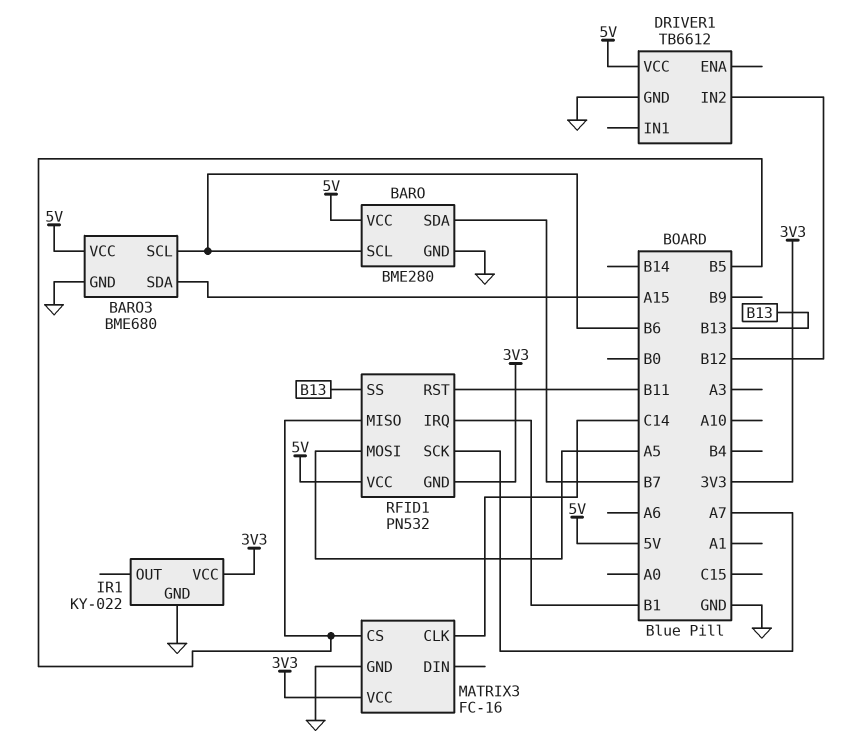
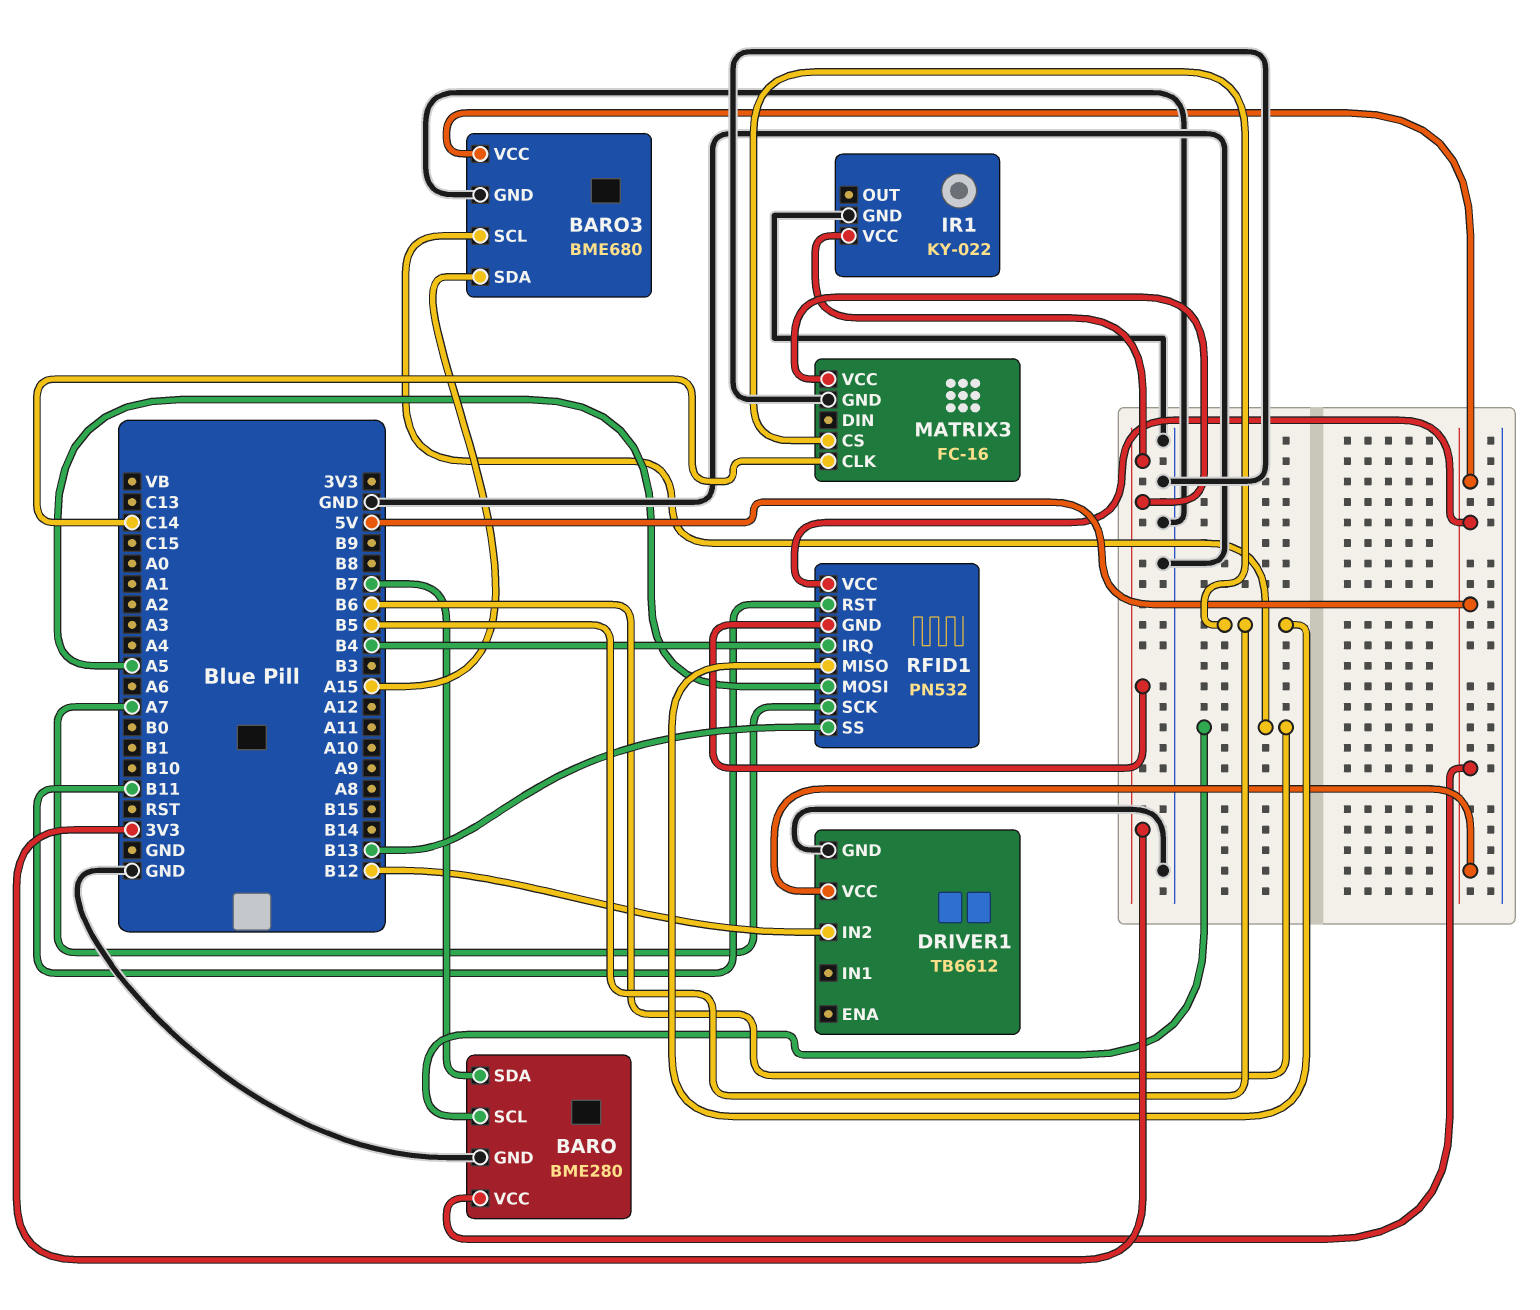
RFID1 pin IRQ: B1 -> B4

